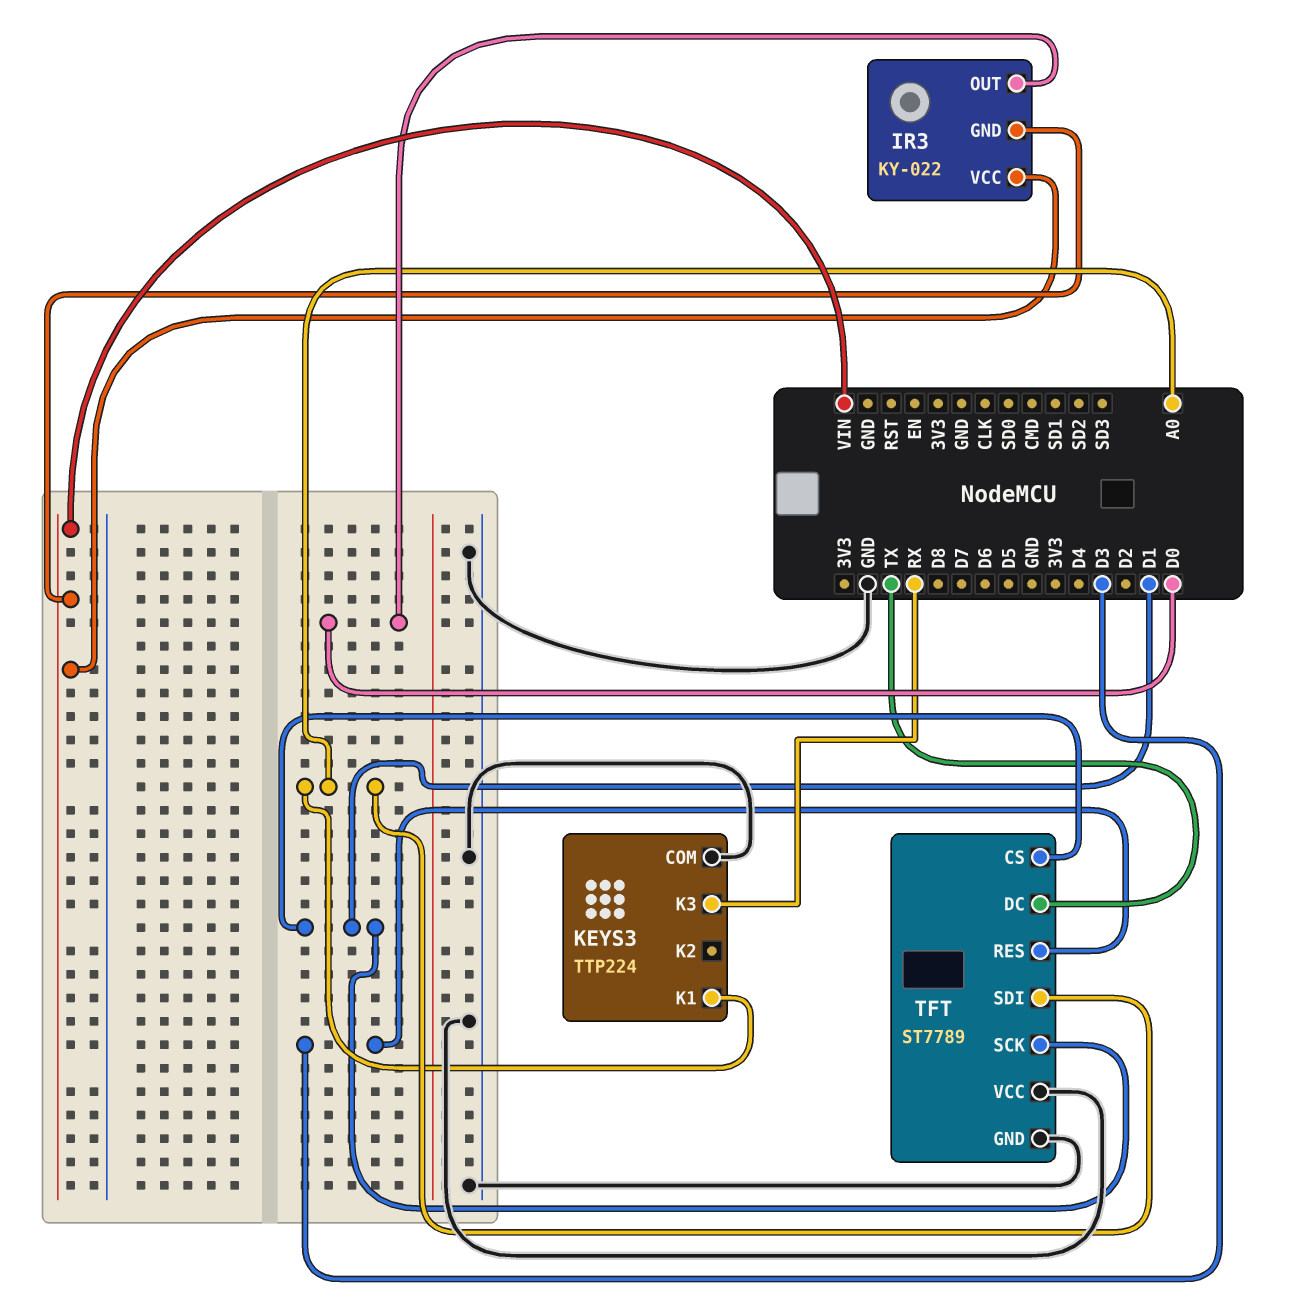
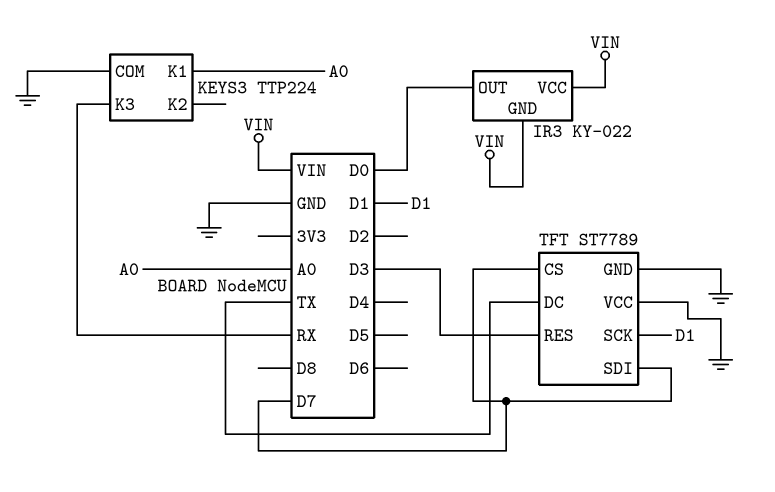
TFT pin CS: D1 -> D7
TFT pin SDI: A0 -> D7

